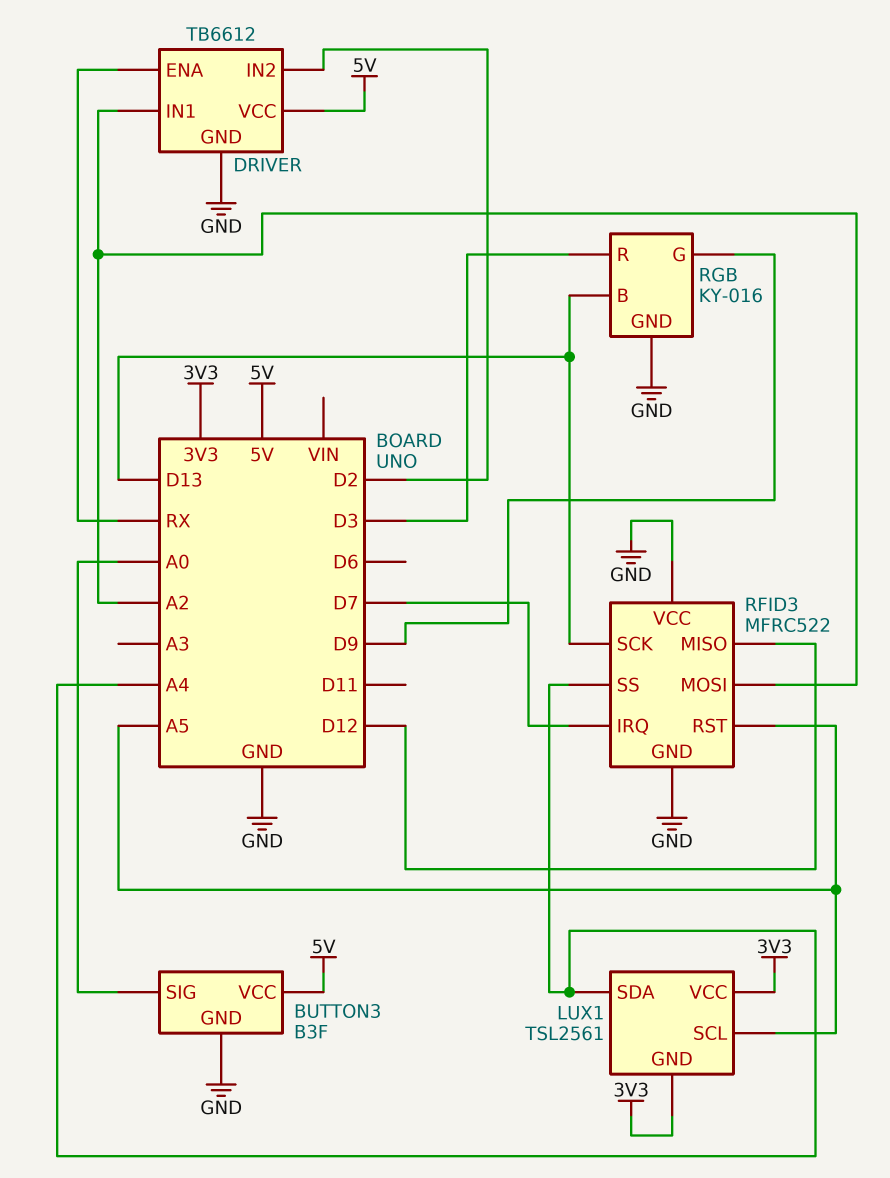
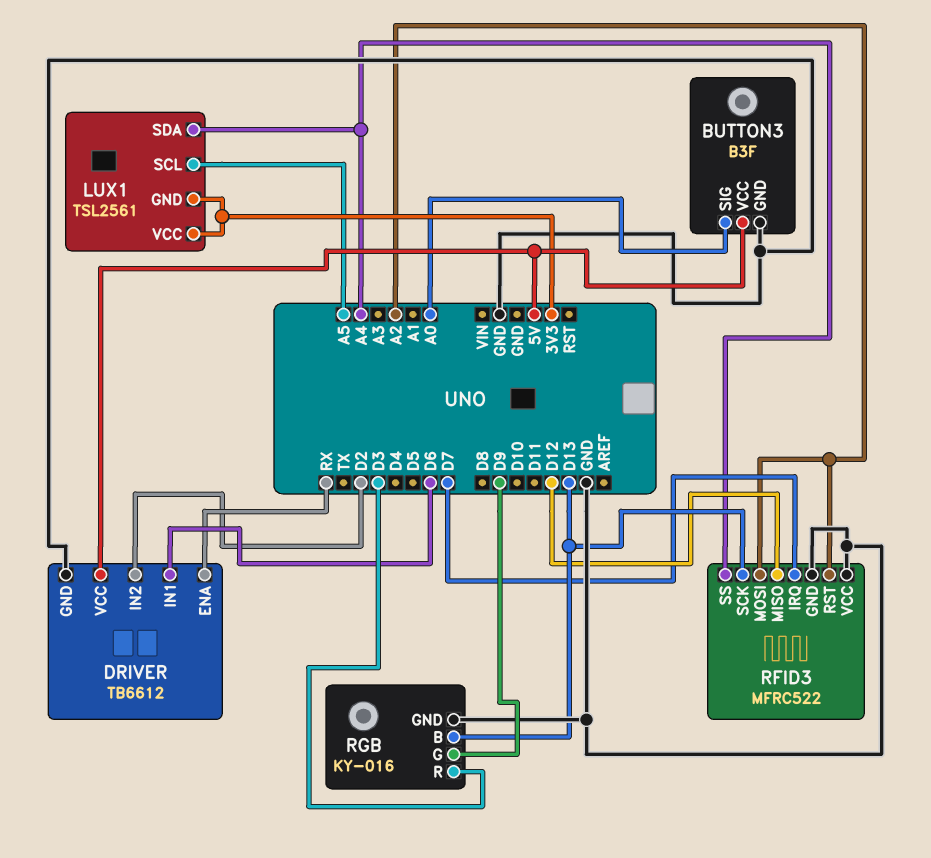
DRIVER pin IN1: A2 -> D6
RFID3 pin RST: A5 -> A2

